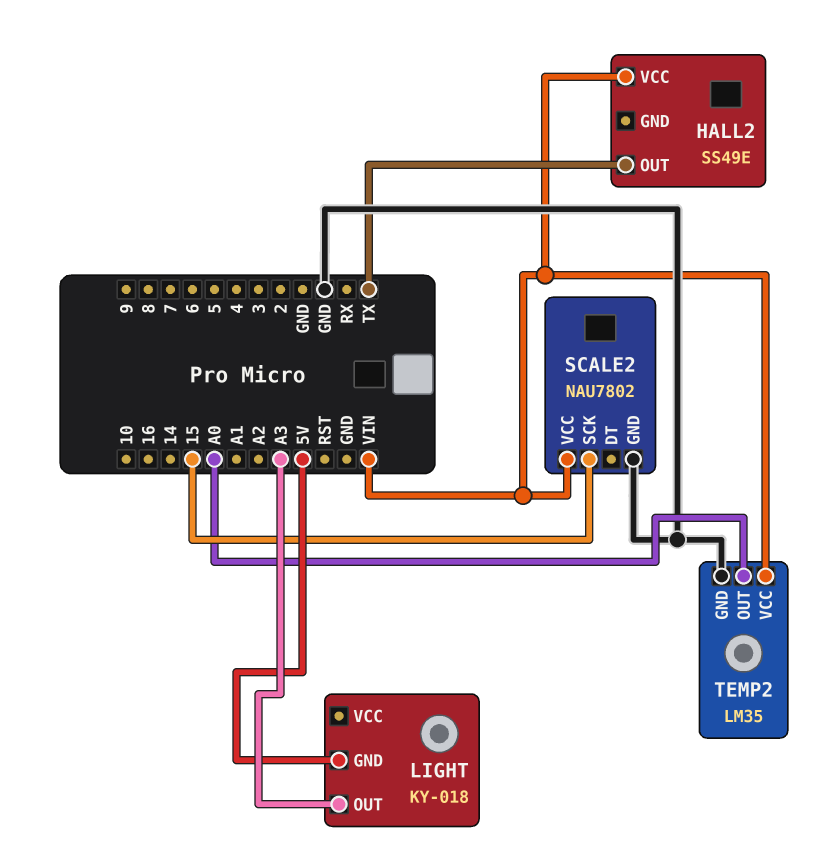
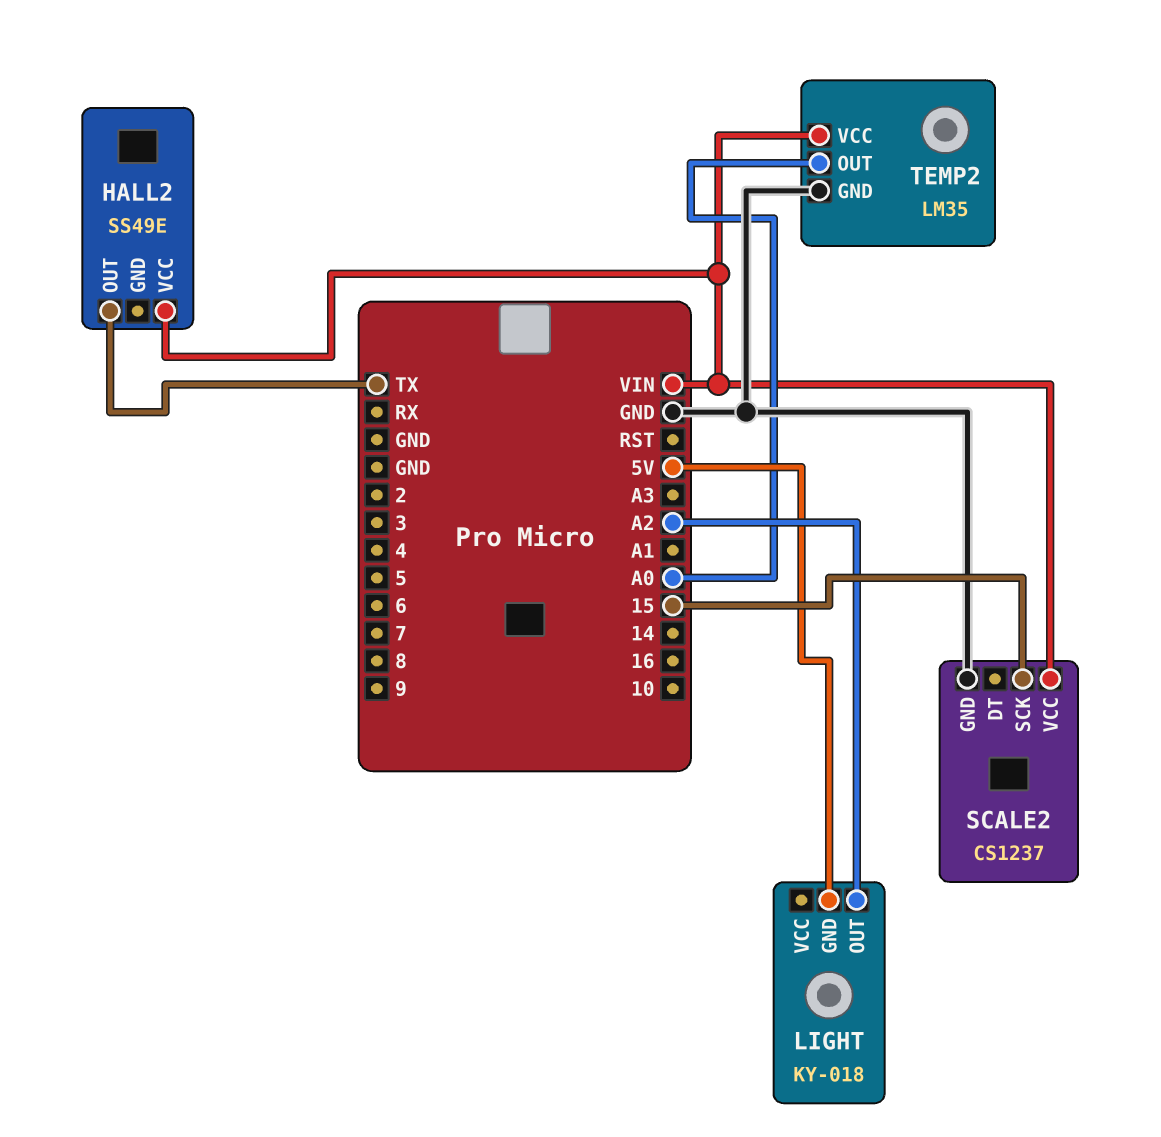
LIGHT pin OUT: A3 -> A2
SCALE2: NAU7802 -> CS1237

